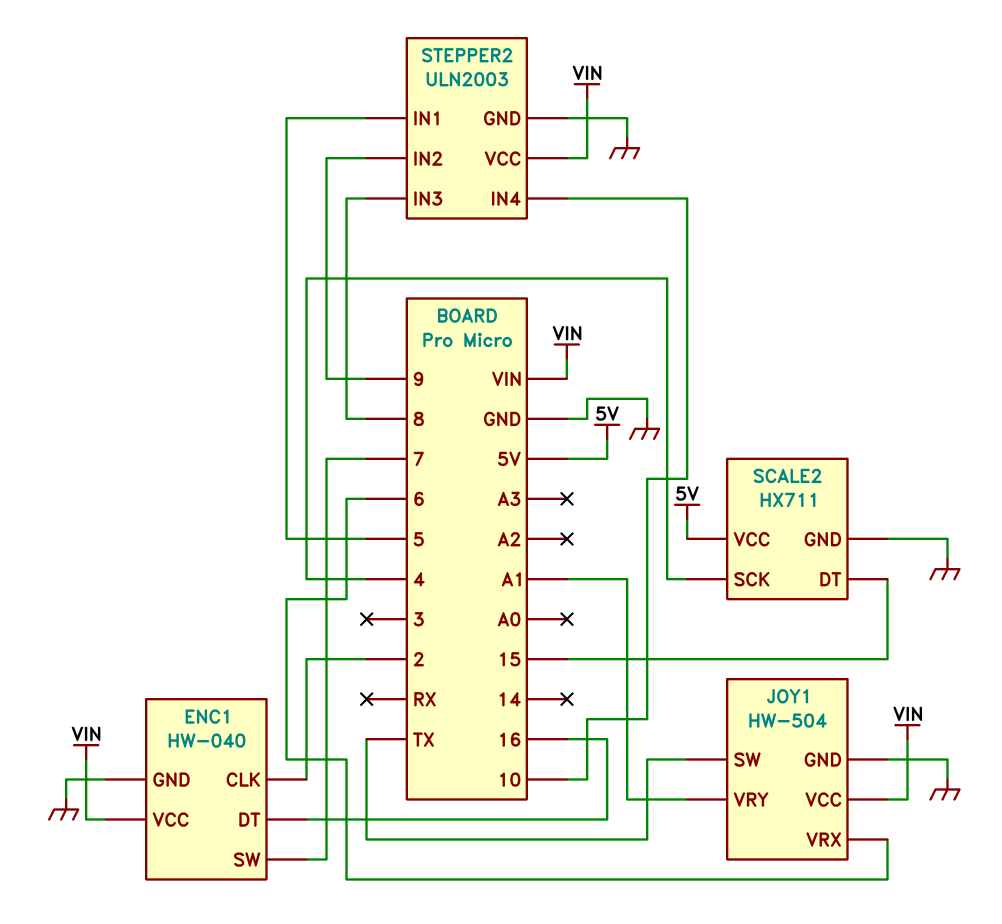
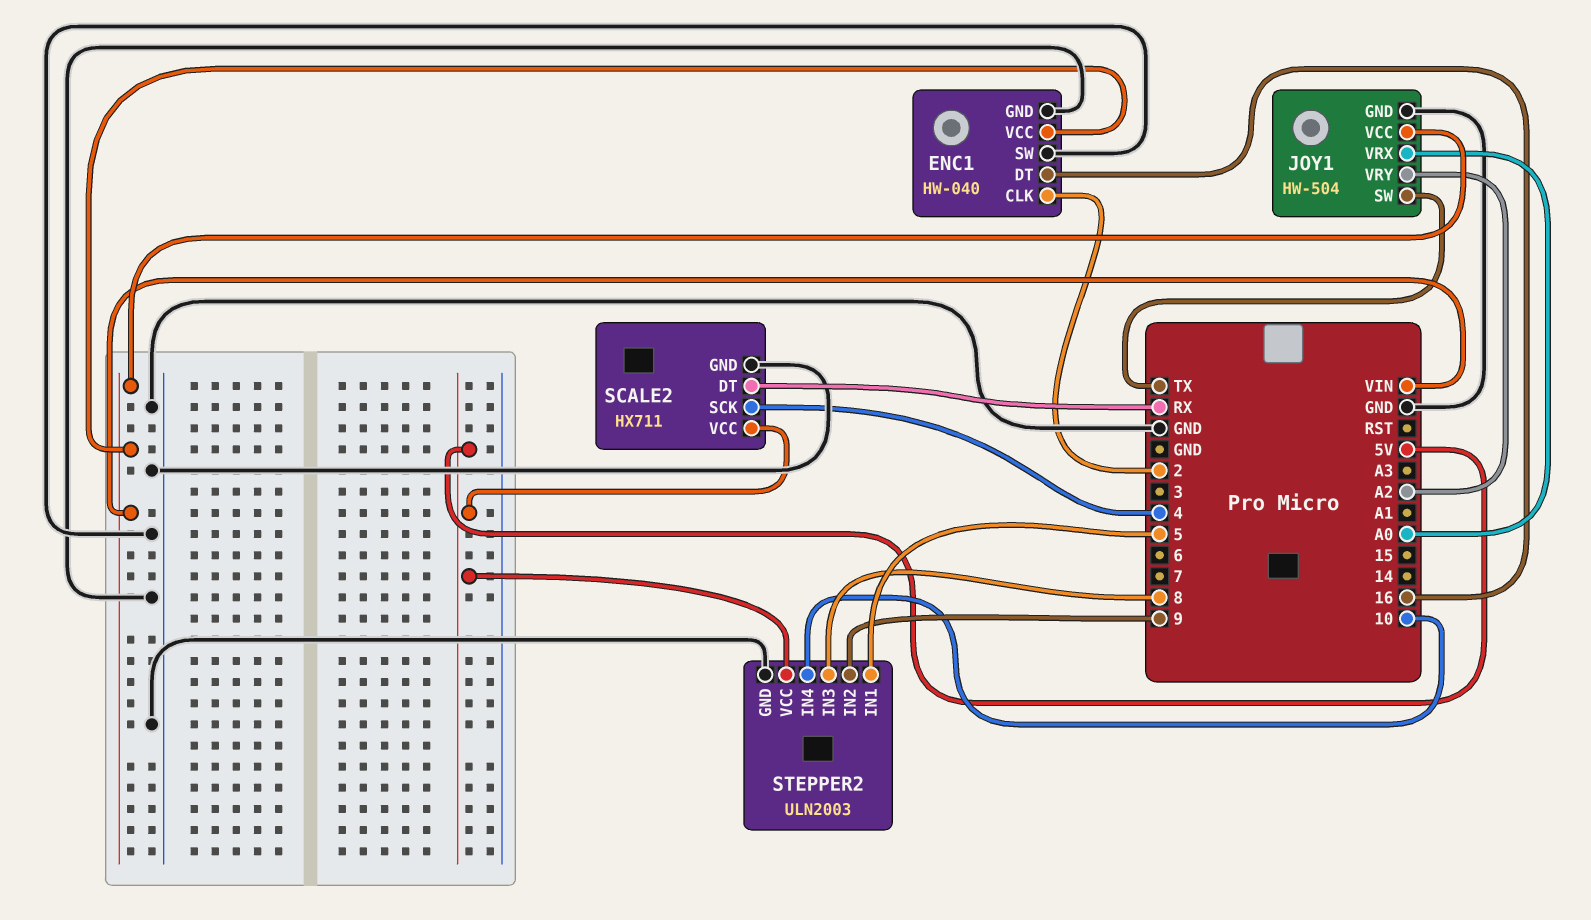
ENC1 pin SW: 7 -> GND
JOY1 pin VRX: 6 -> A0
JOY1 pin VRY: A1 -> A2
SCALE2 pin DT: 15 -> RX
STEPPER2 pin VCC: VIN -> 5V

